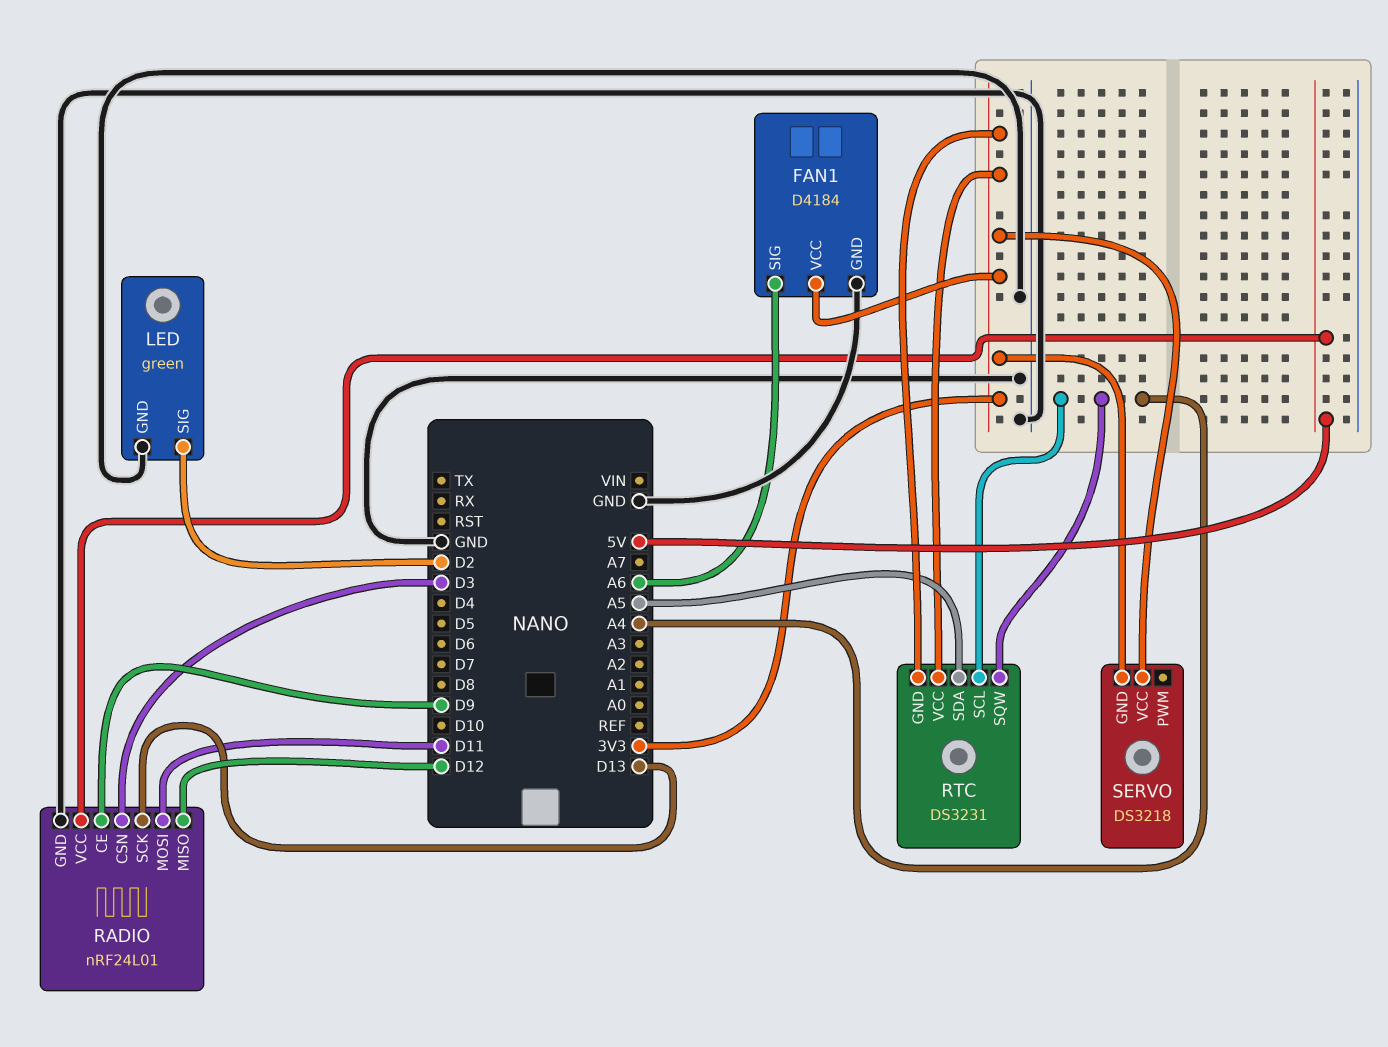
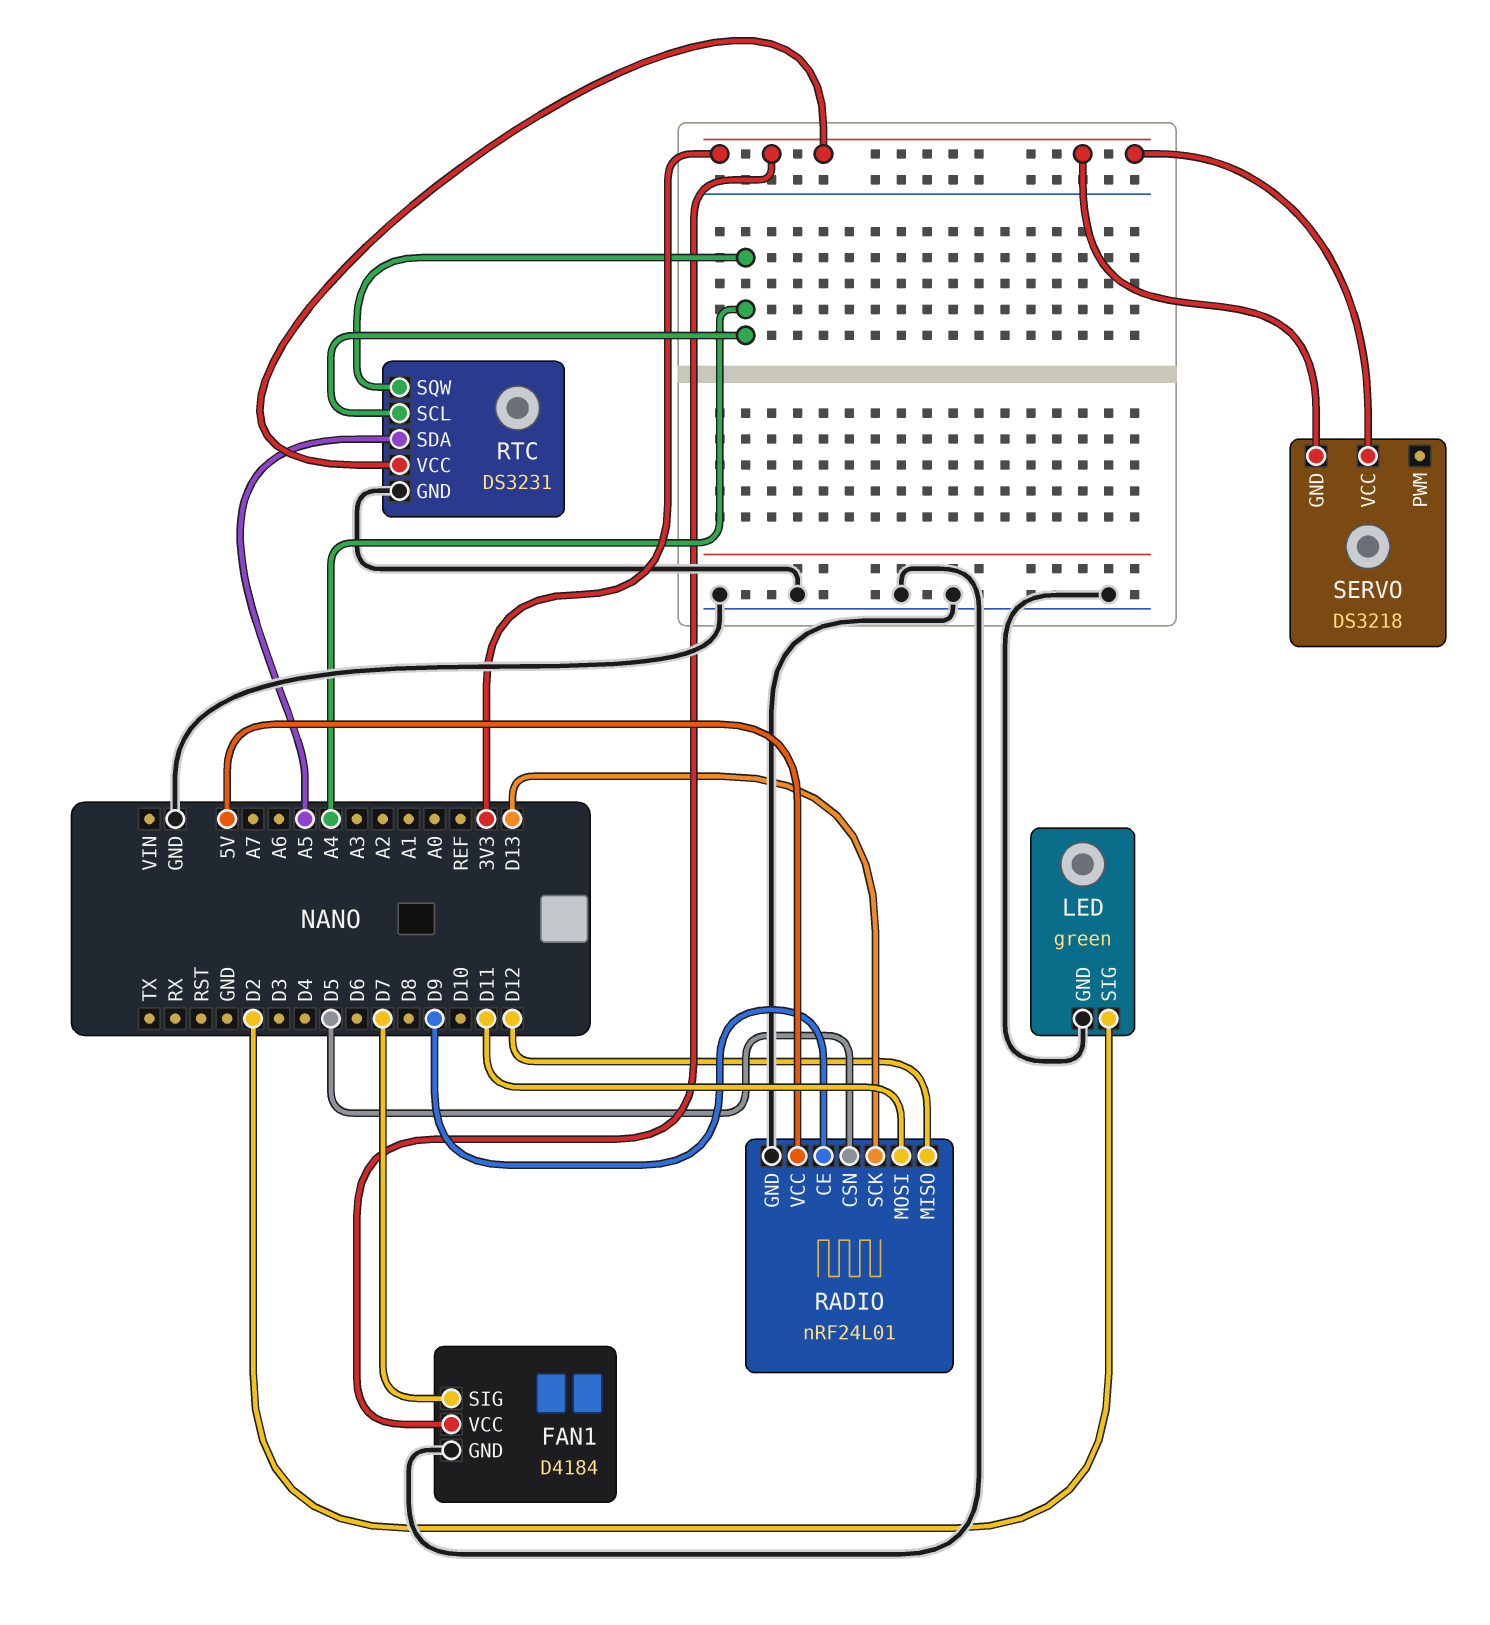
FAN1 pin SIG: A6 -> D7
RADIO pin CSN: D3 -> D5
RTC pin GND: 3V3 -> GND

